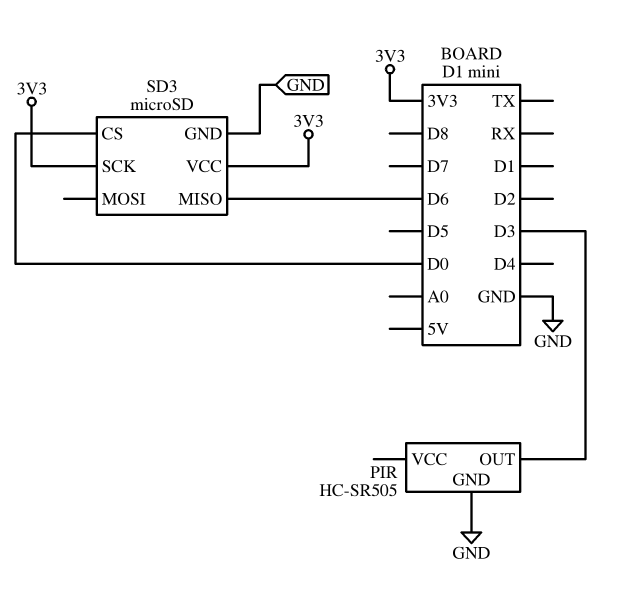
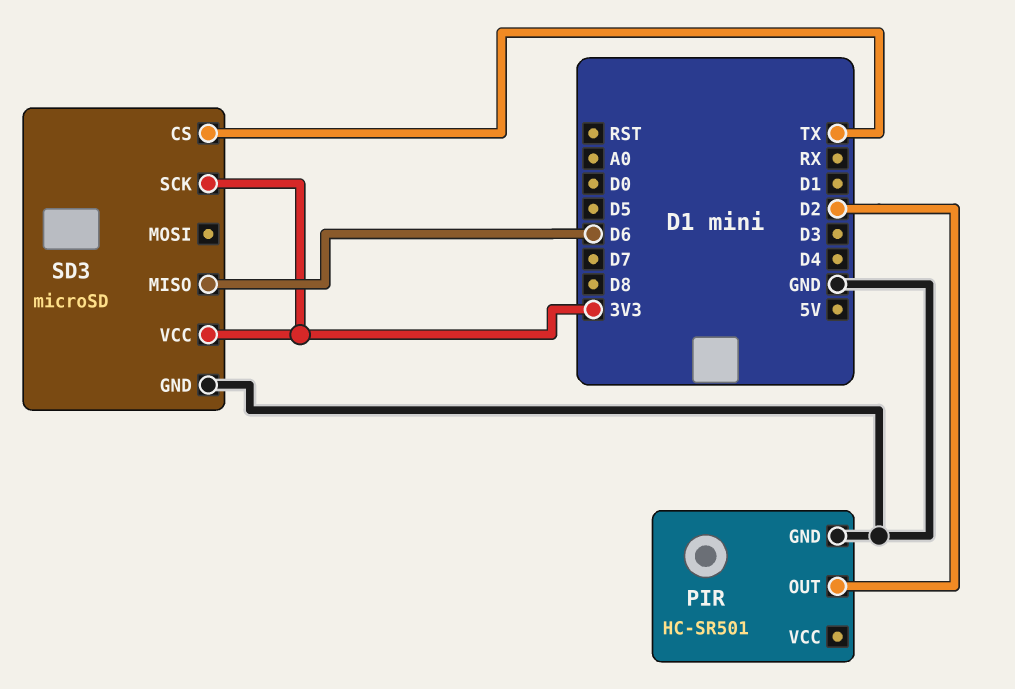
PIR: HC-SR505 -> HC-SR501
PIR pin OUT: D3 -> D2
SD3 pin CS: D0 -> TX

